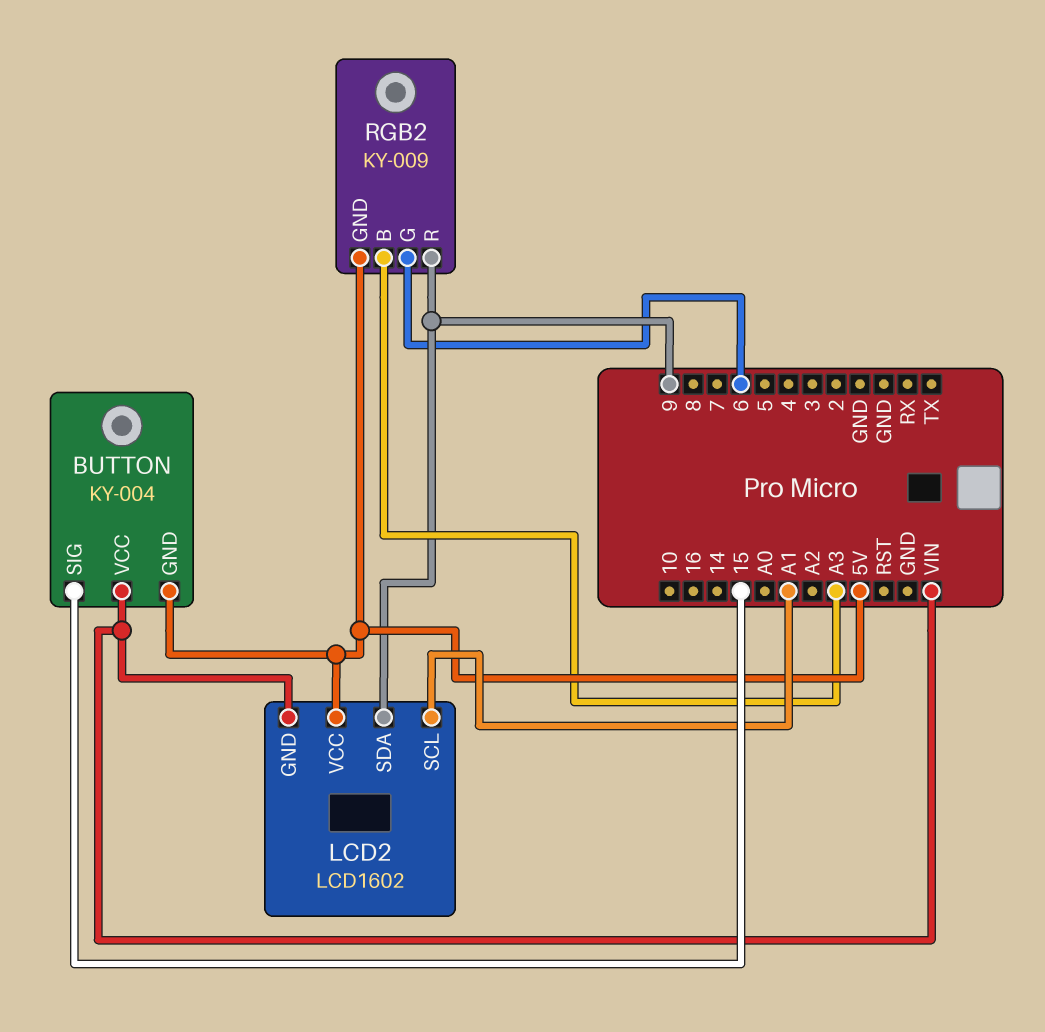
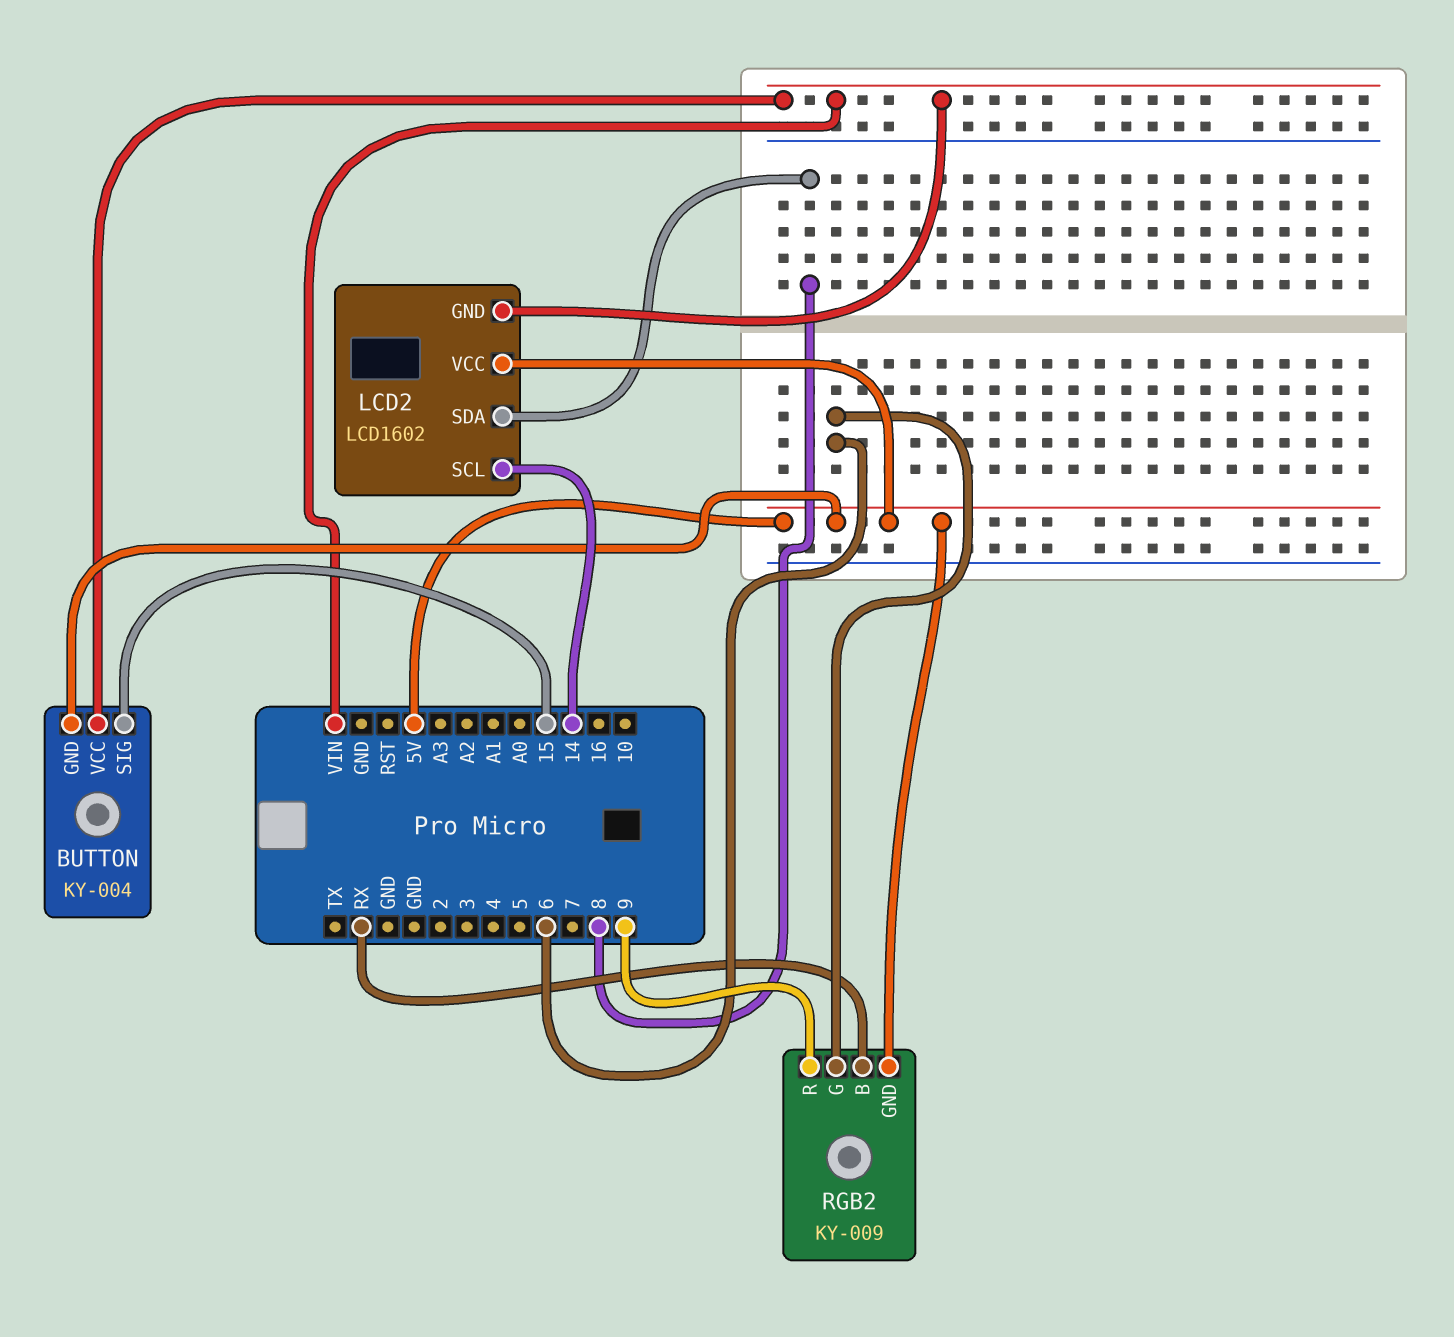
LCD2 pin SCL: A1 -> 14
LCD2 pin SDA: 9 -> 8
RGB2 pin B: A3 -> RX

